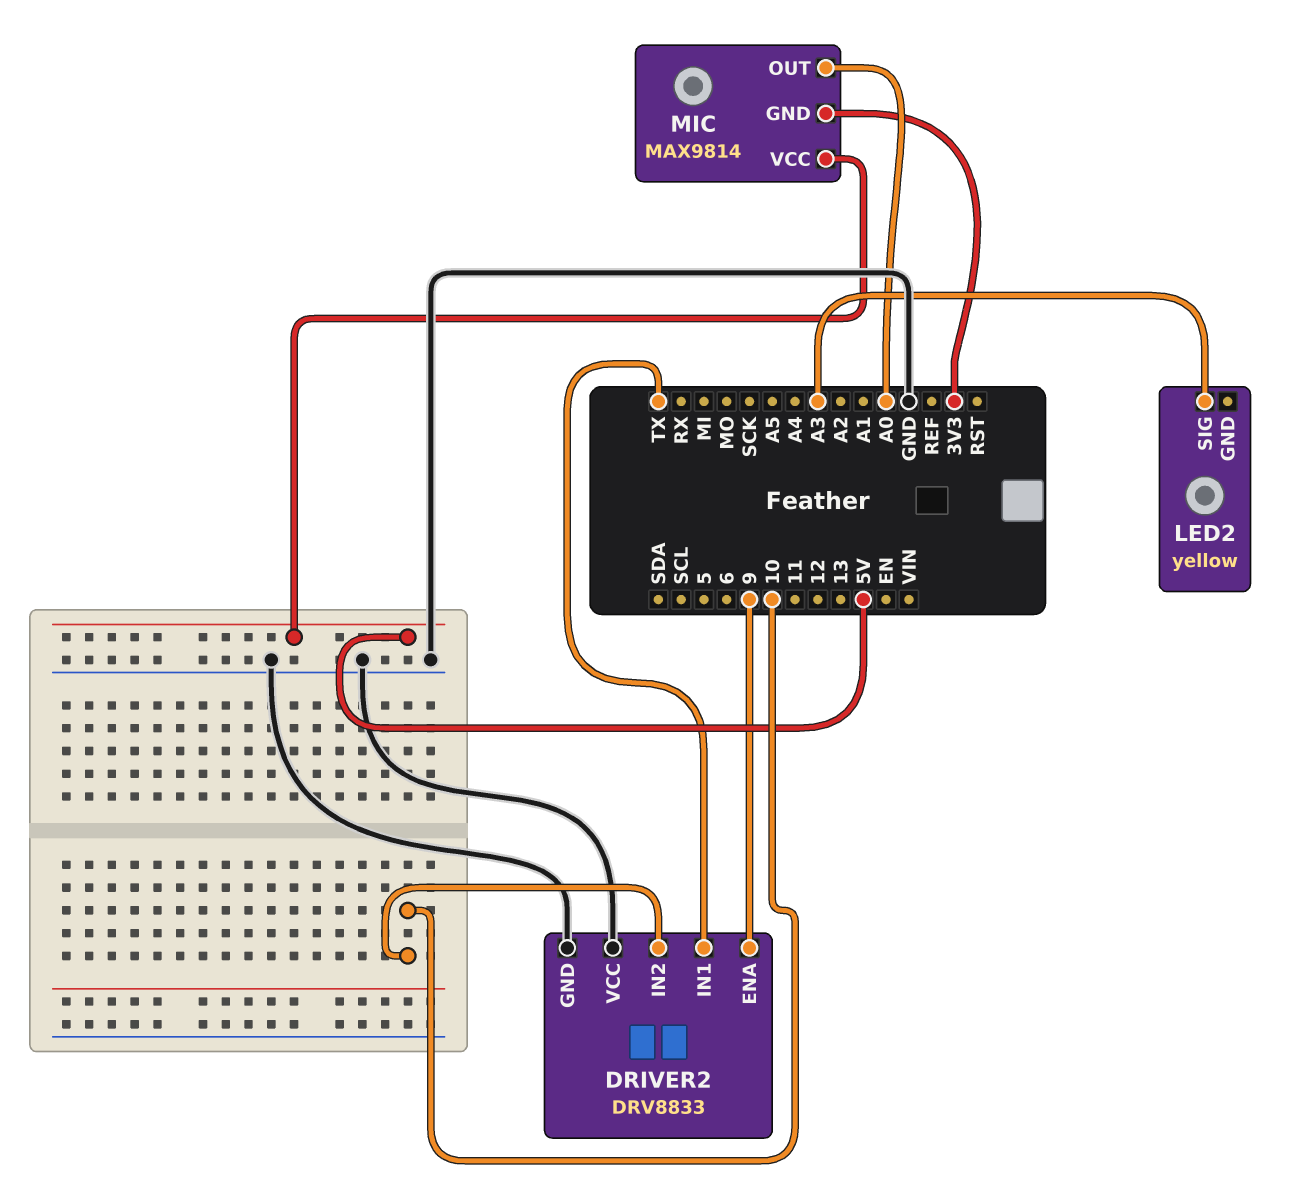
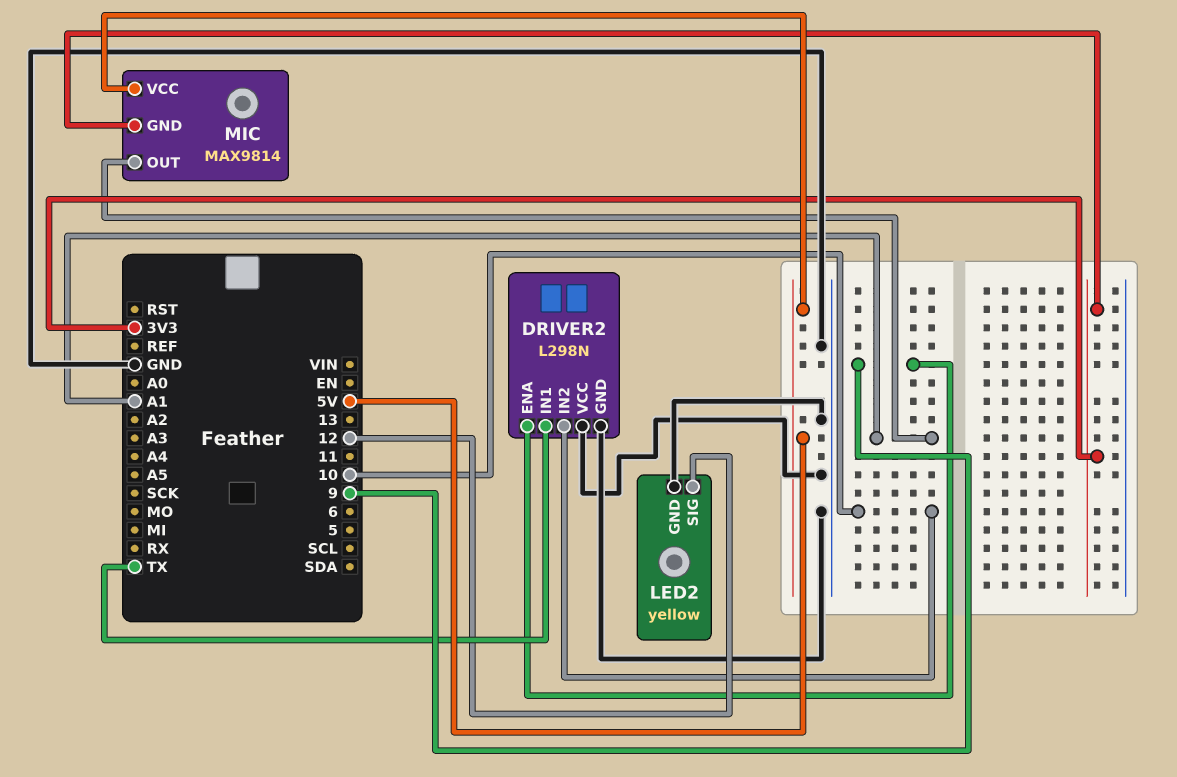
DRIVER2: DRV8833 -> L298N
LED2 pin GND: none -> GND
LED2 pin SIG: A3 -> 12
MIC pin OUT: A0 -> A1

